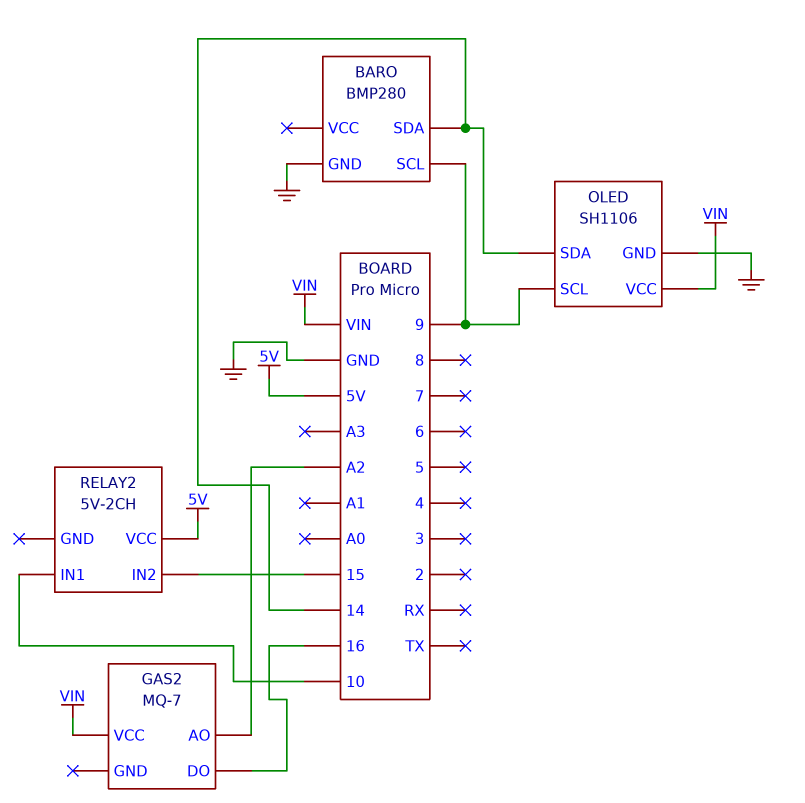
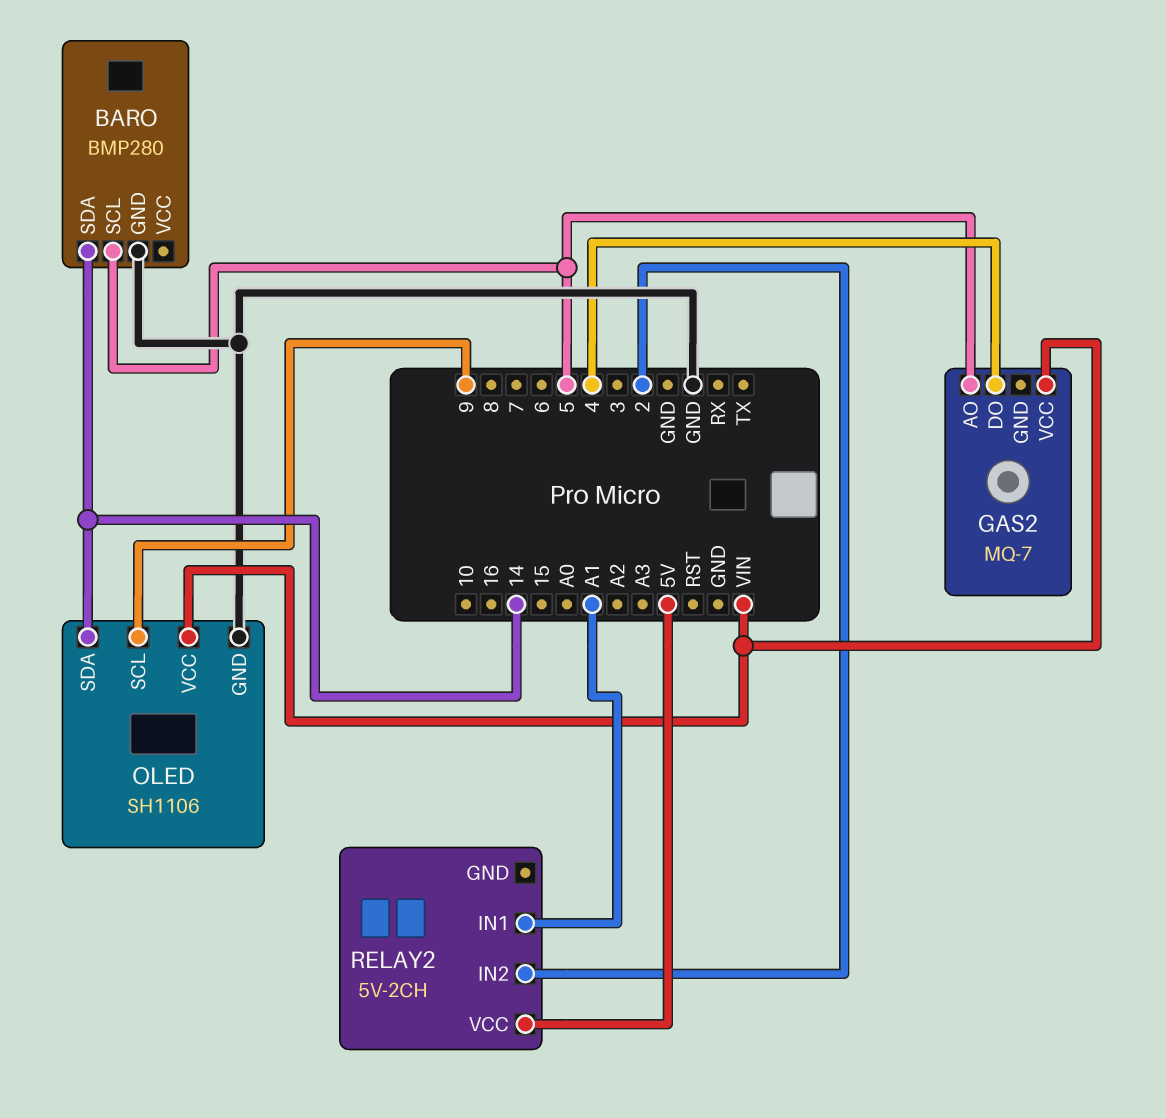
BARO pin SCL: 9 -> 5
GAS2 pin AO: A2 -> 5
GAS2 pin DO: 16 -> 4
RELAY2 pin IN1: 10 -> A1
RELAY2 pin IN2: 15 -> 2

